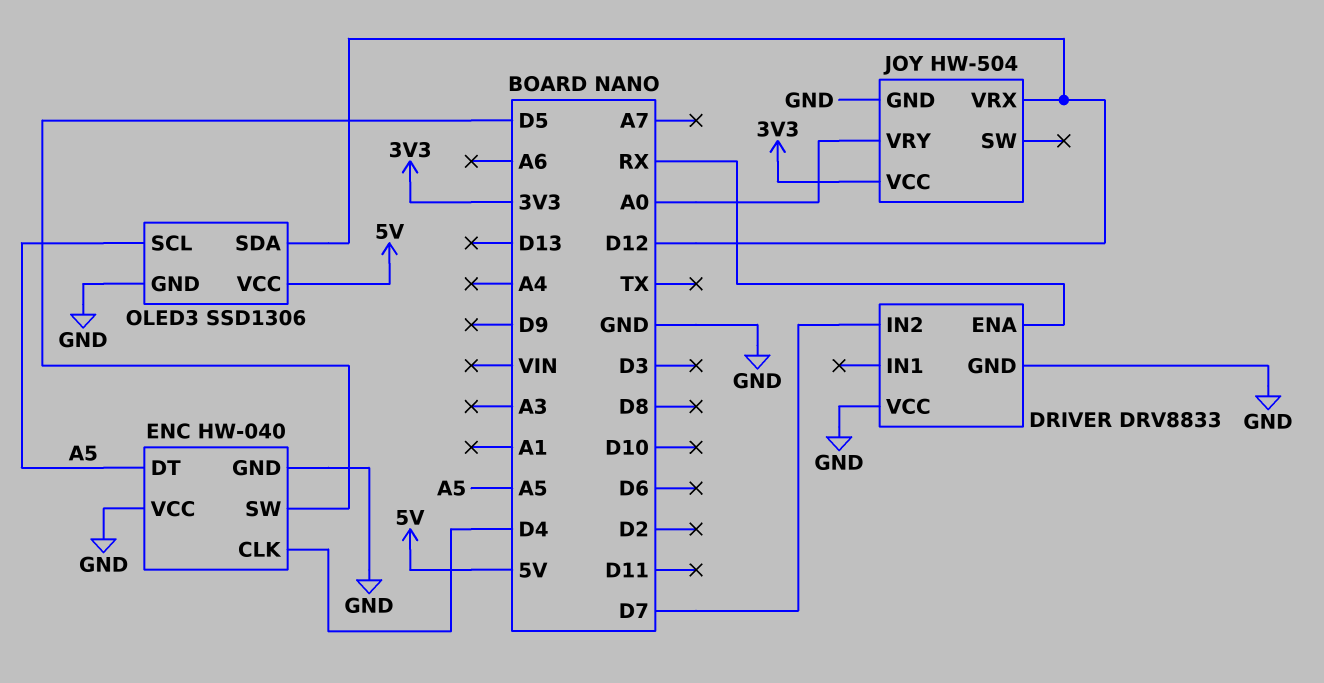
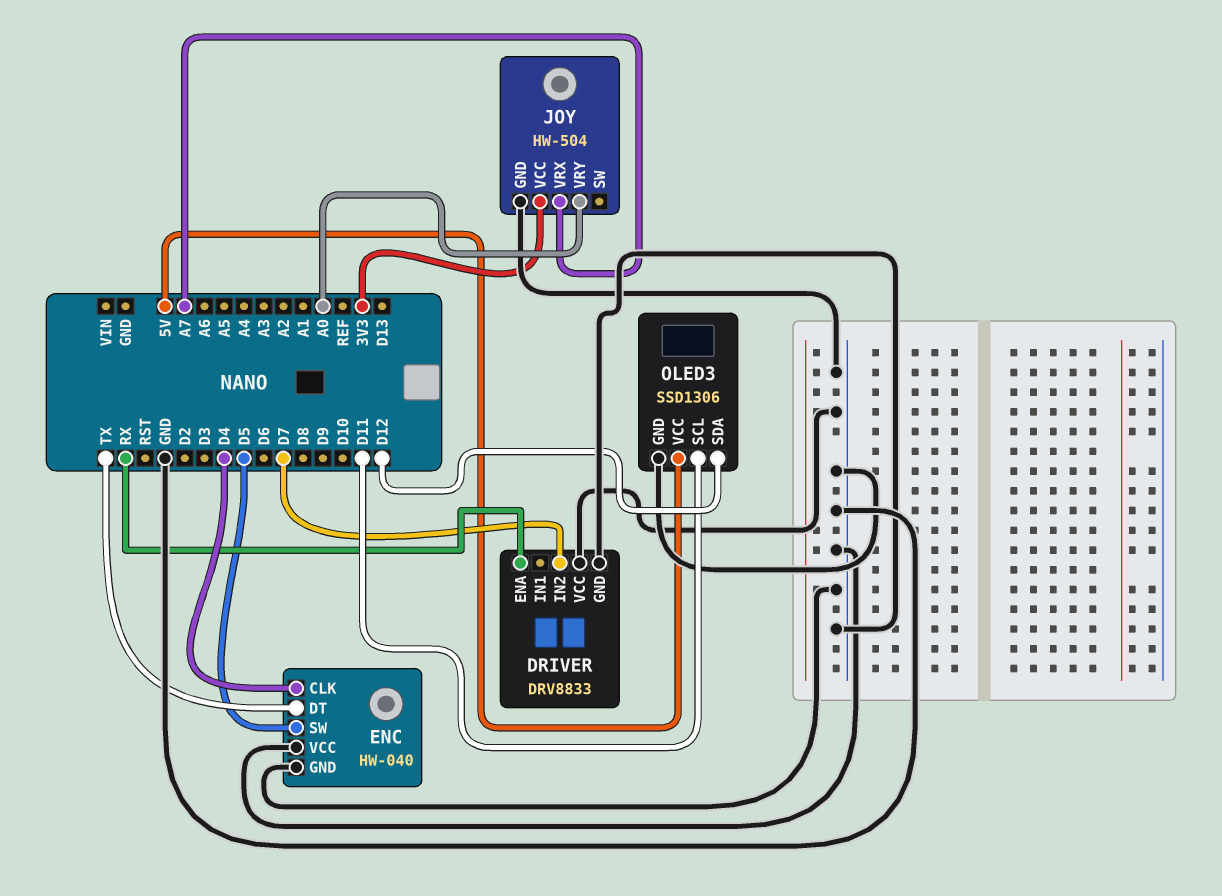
ENC pin DT: A5 -> TX
JOY pin VRX: D12 -> A7
OLED3 pin SCL: A5 -> D11

